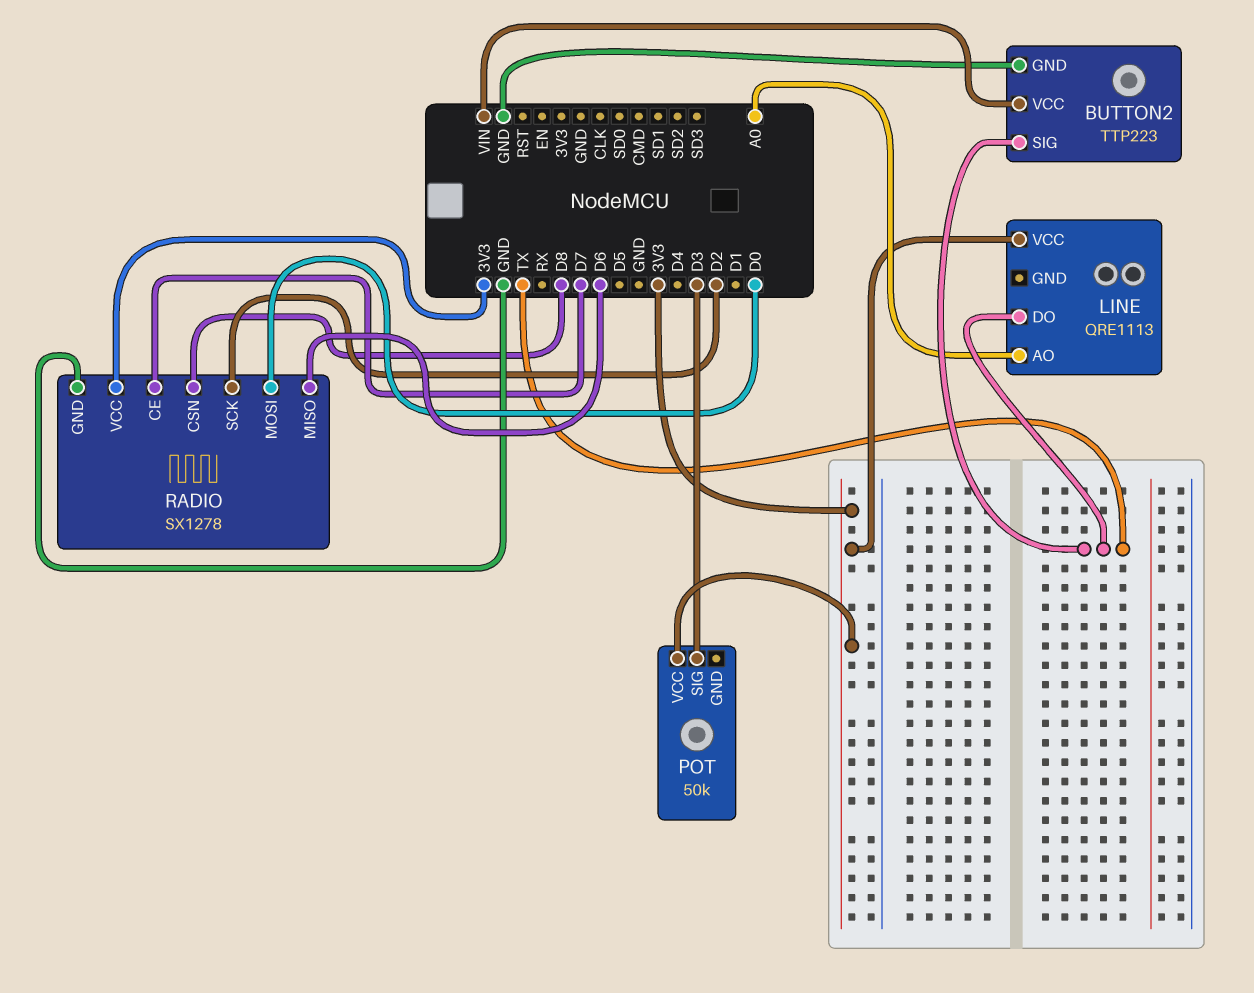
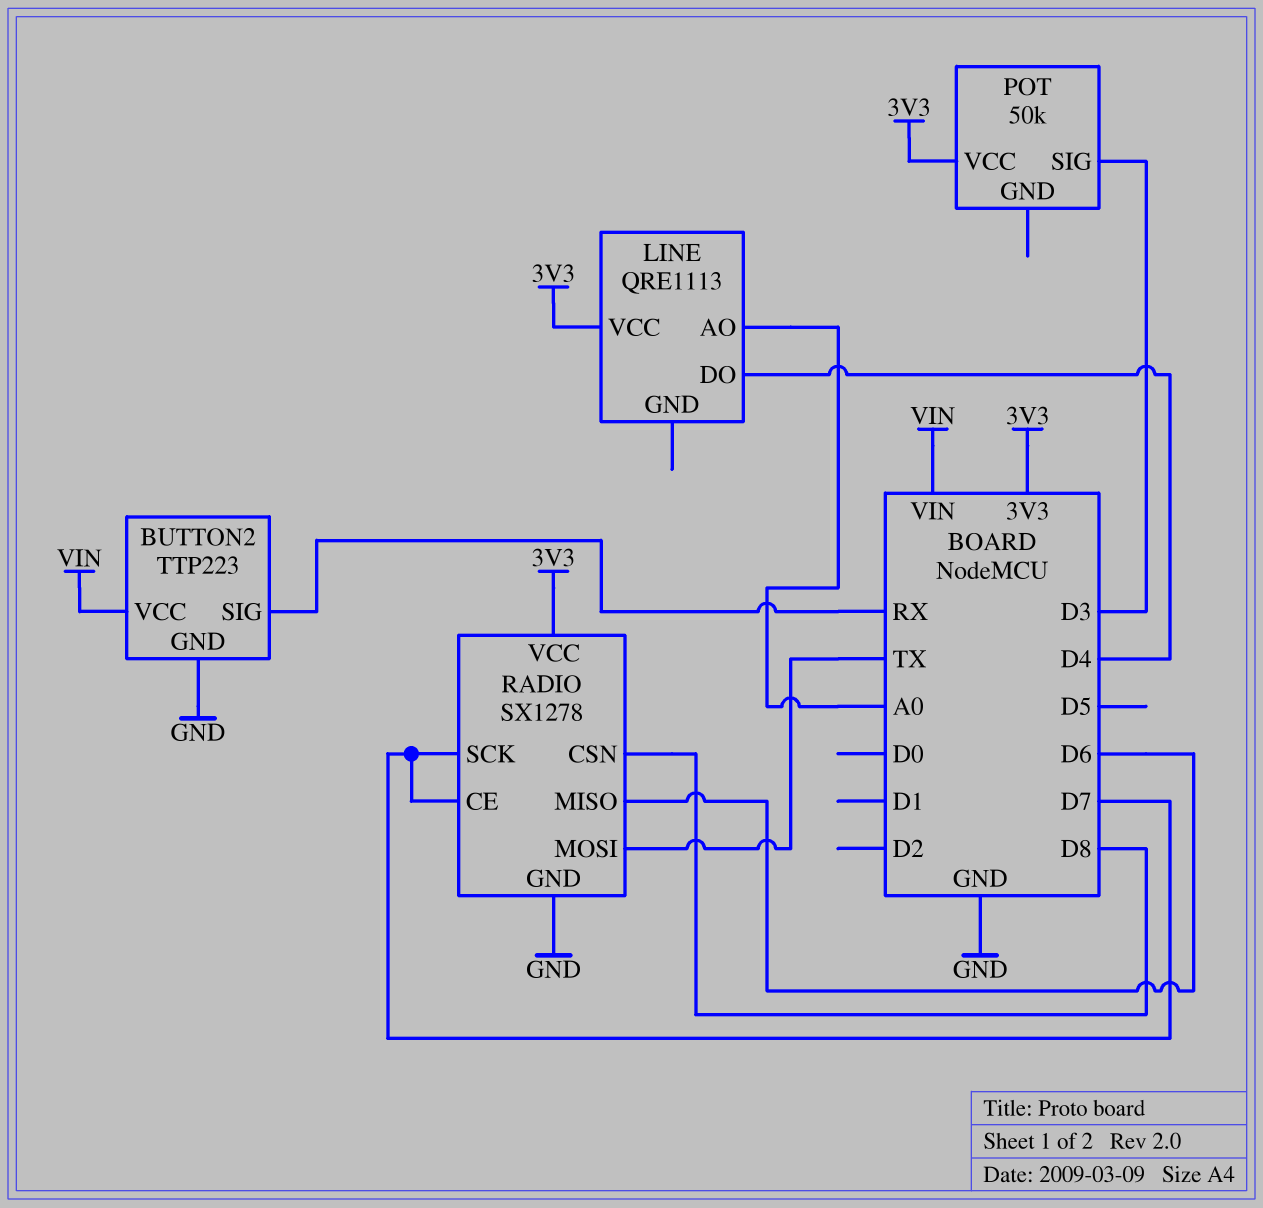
BUTTON2 pin SIG: TX -> RX
LINE pin DO: TX -> D4
RADIO pin MOSI: D0 -> TX
RADIO pin SCK: D2 -> D7

